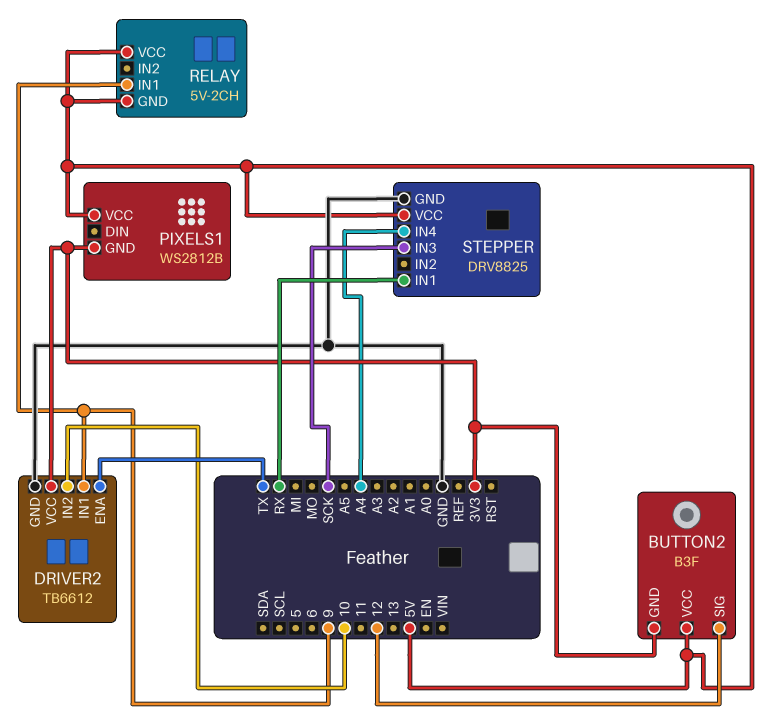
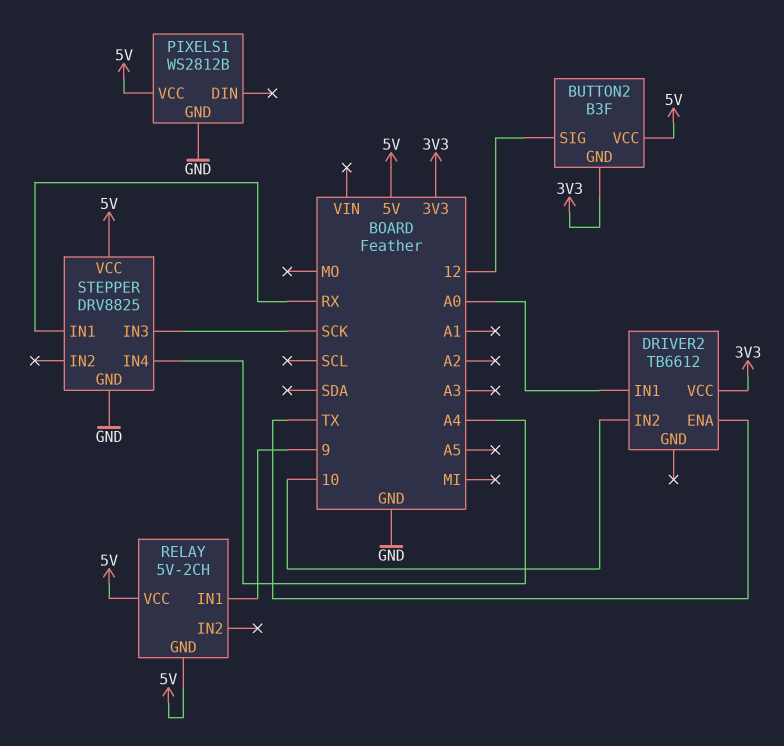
DRIVER2 pin GND: GND -> none
DRIVER2 pin IN1: 9 -> A0
PIXELS1 pin GND: 3V3 -> GND

